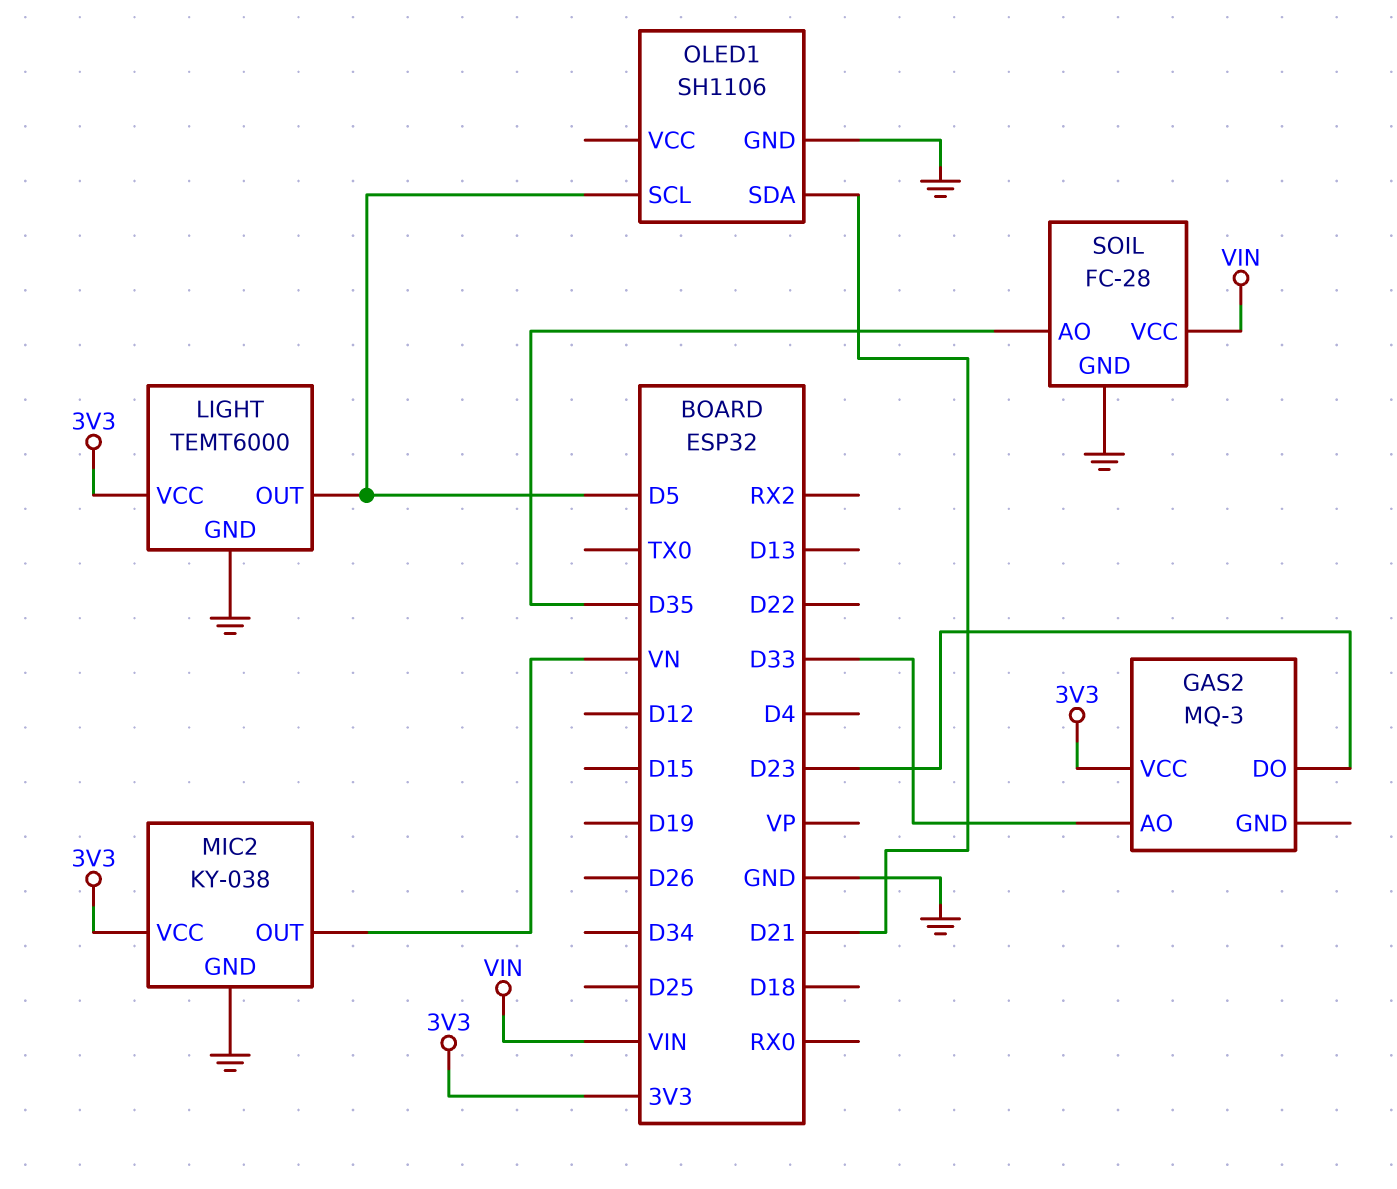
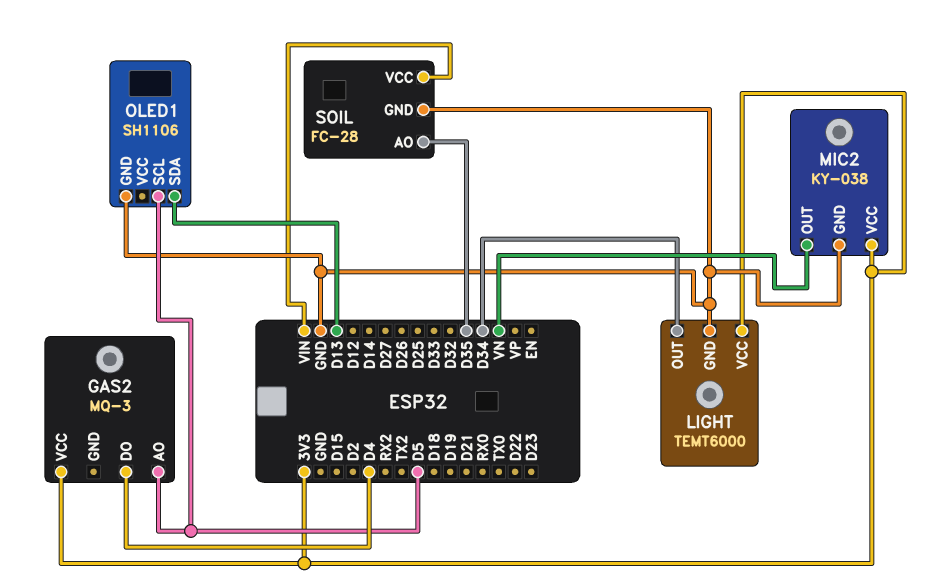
GAS2 pin AO: D33 -> D5
GAS2 pin DO: D23 -> D4
LIGHT pin OUT: D5 -> D34
OLED1 pin SDA: D21 -> D13

